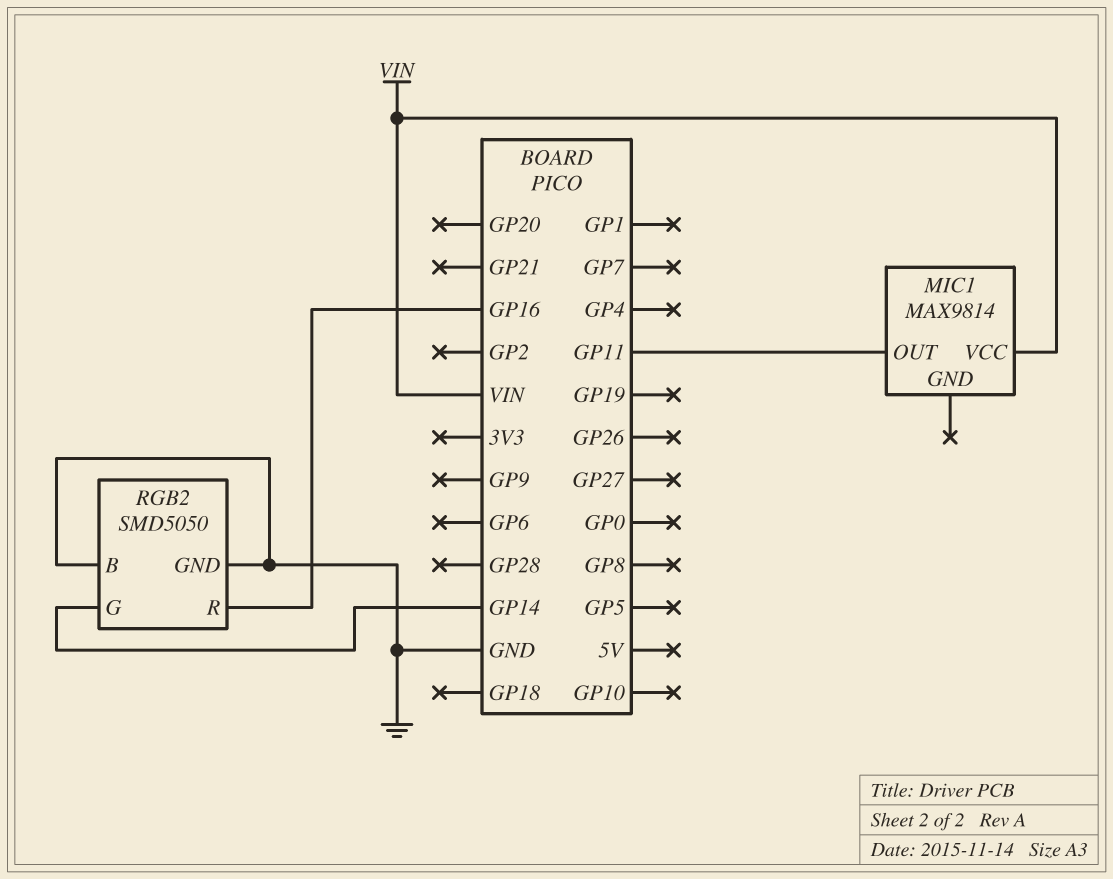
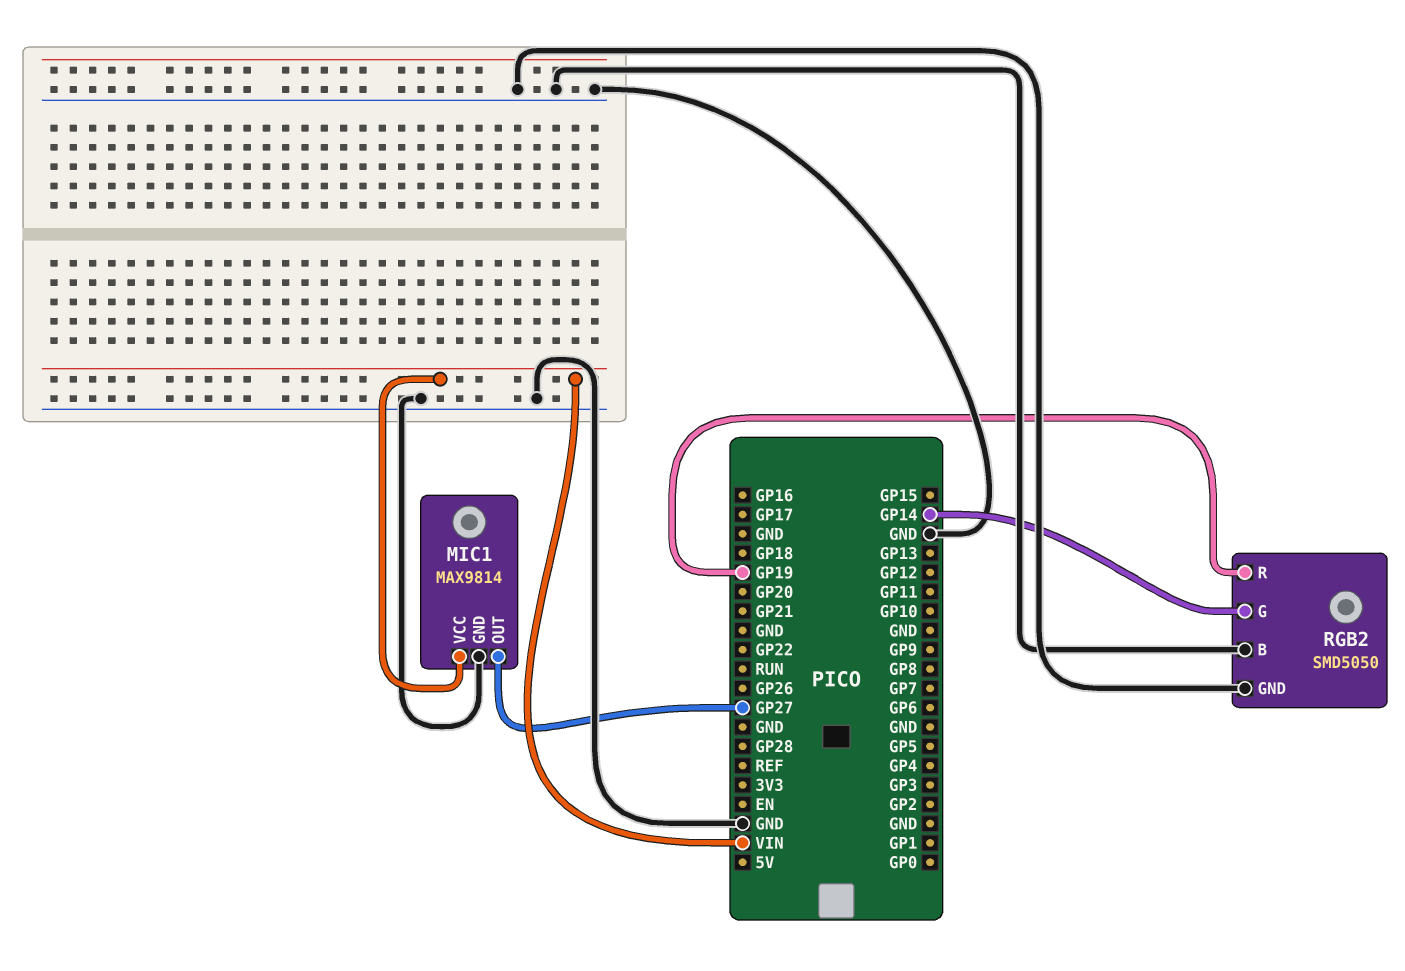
MIC1 pin GND: none -> GND
MIC1 pin OUT: GP11 -> GP27
RGB2 pin R: GP16 -> GP19

